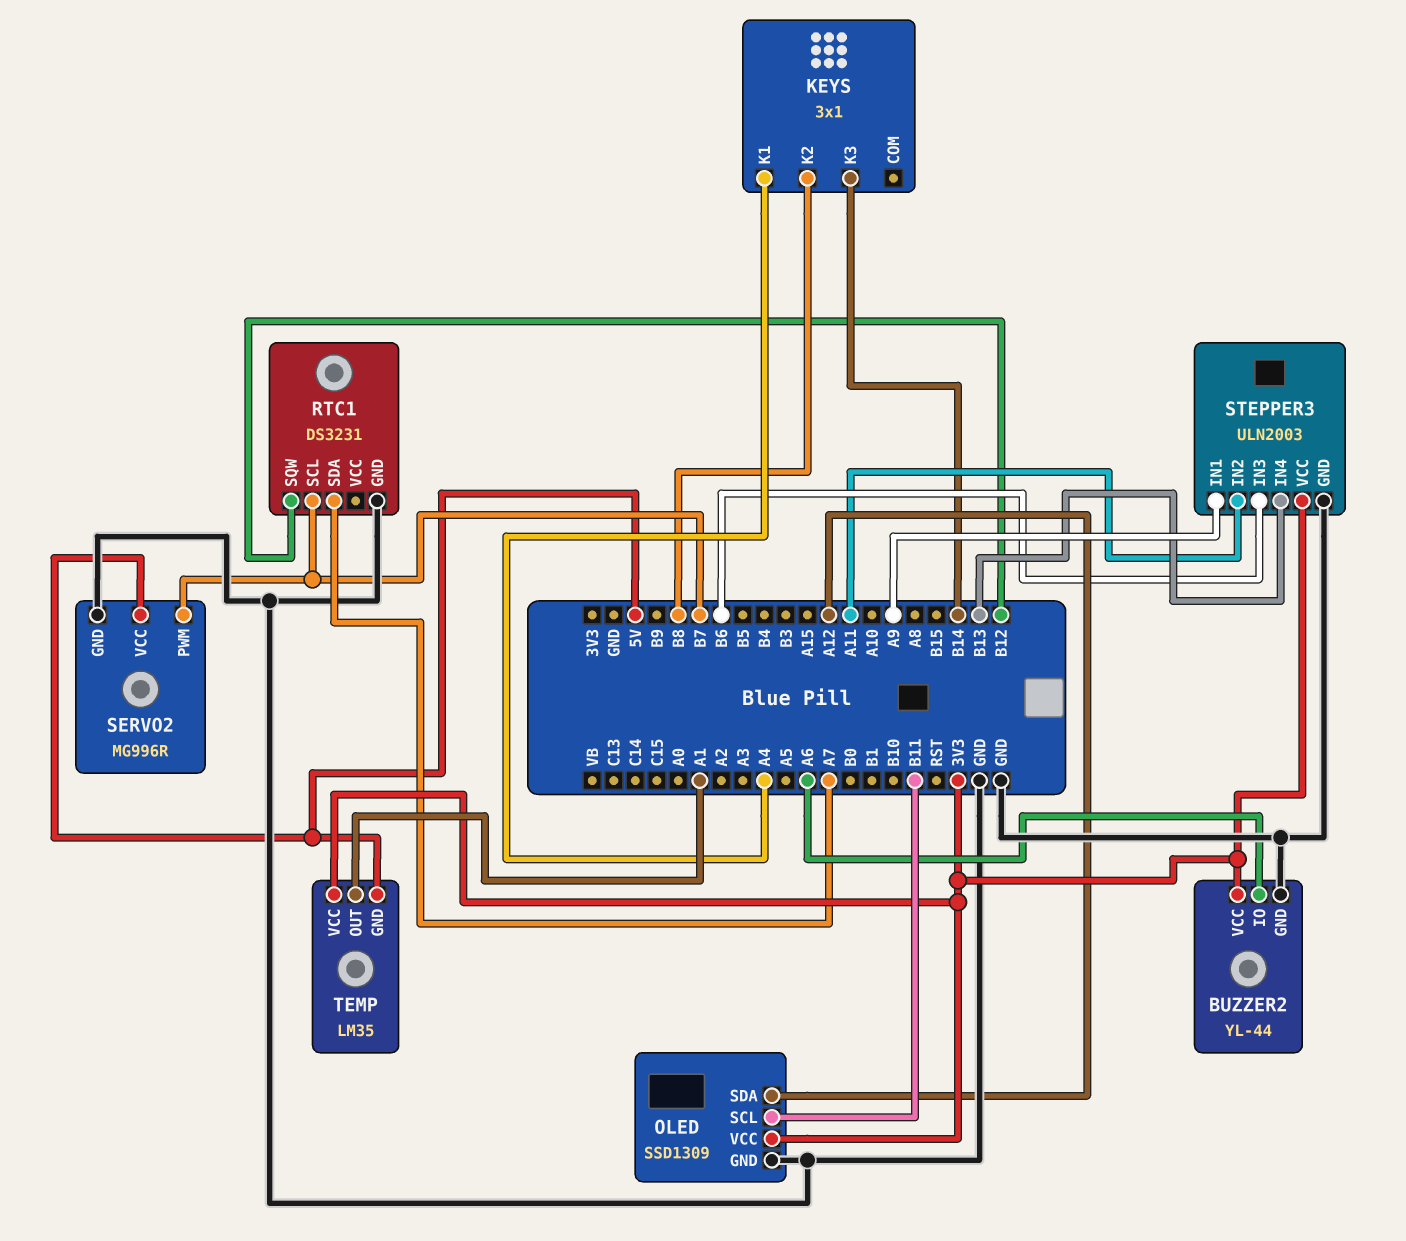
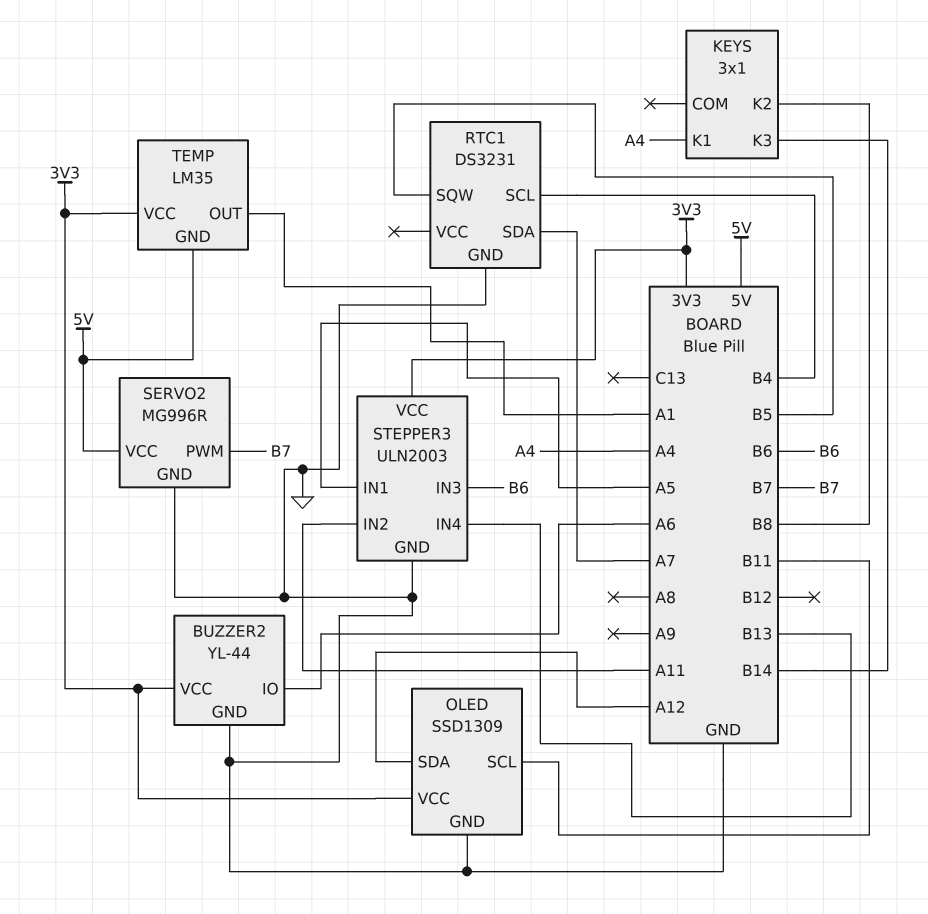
RTC1 pin SCL: B7 -> B4
RTC1 pin SQW: B12 -> B5
STEPPER3 pin IN1: A9 -> A5

